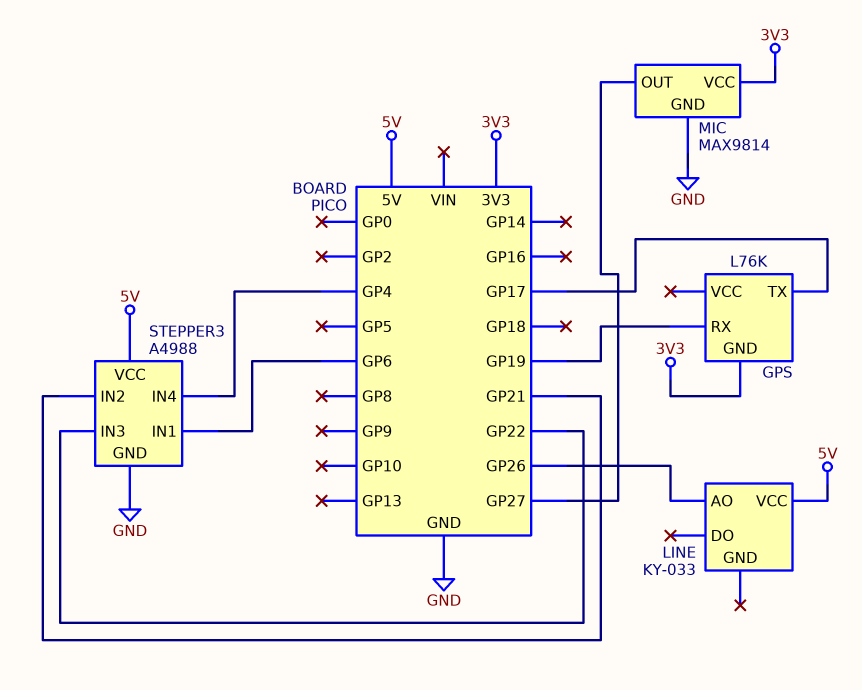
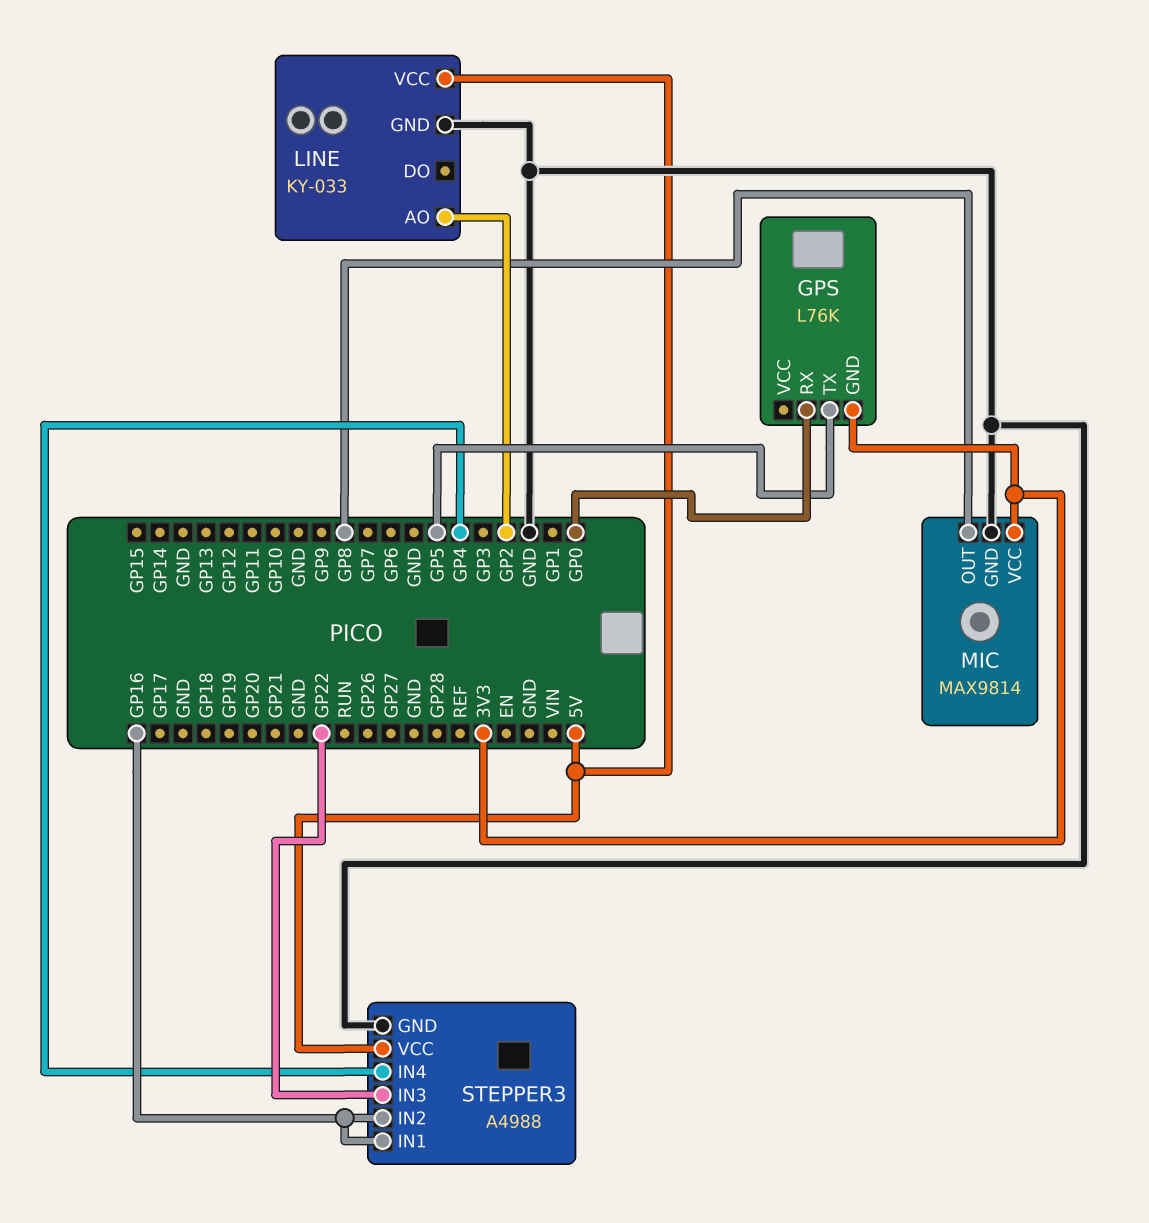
GPS pin RX: GP19 -> GP0
GPS pin TX: GP17 -> GP5
LINE pin AO: GP26 -> GP2
LINE pin GND: none -> GND
MIC pin OUT: GP27 -> GP8
STEPPER3 pin IN1: GP6 -> GP16
STEPPER3 pin IN2: GP21 -> GP16

